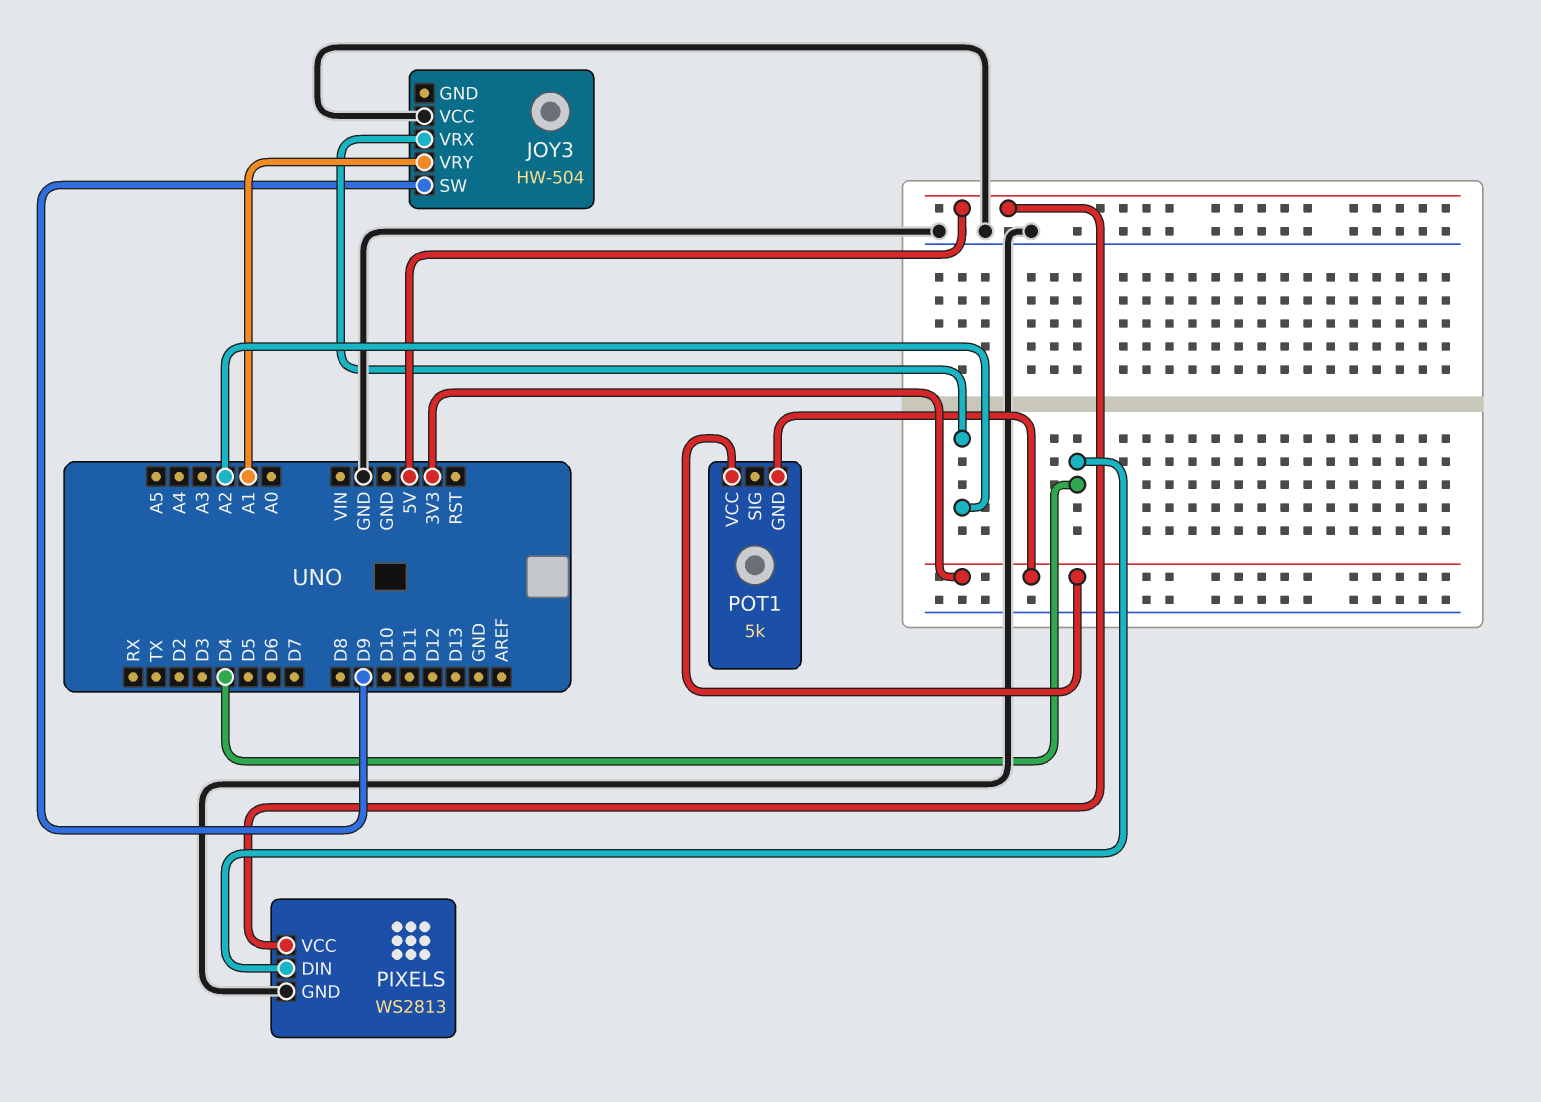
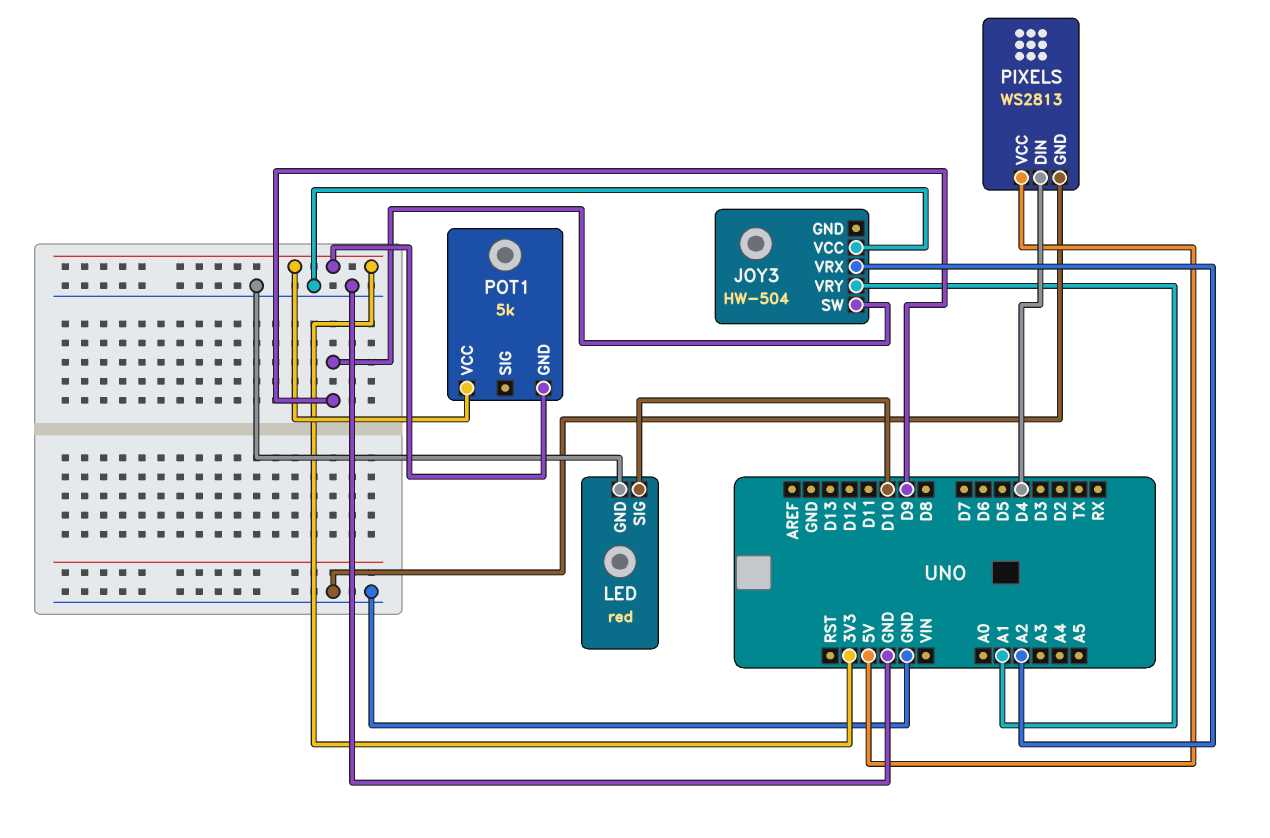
LED: none -> red
LED pin GND: none -> GND
LED pin SIG: none -> D10

